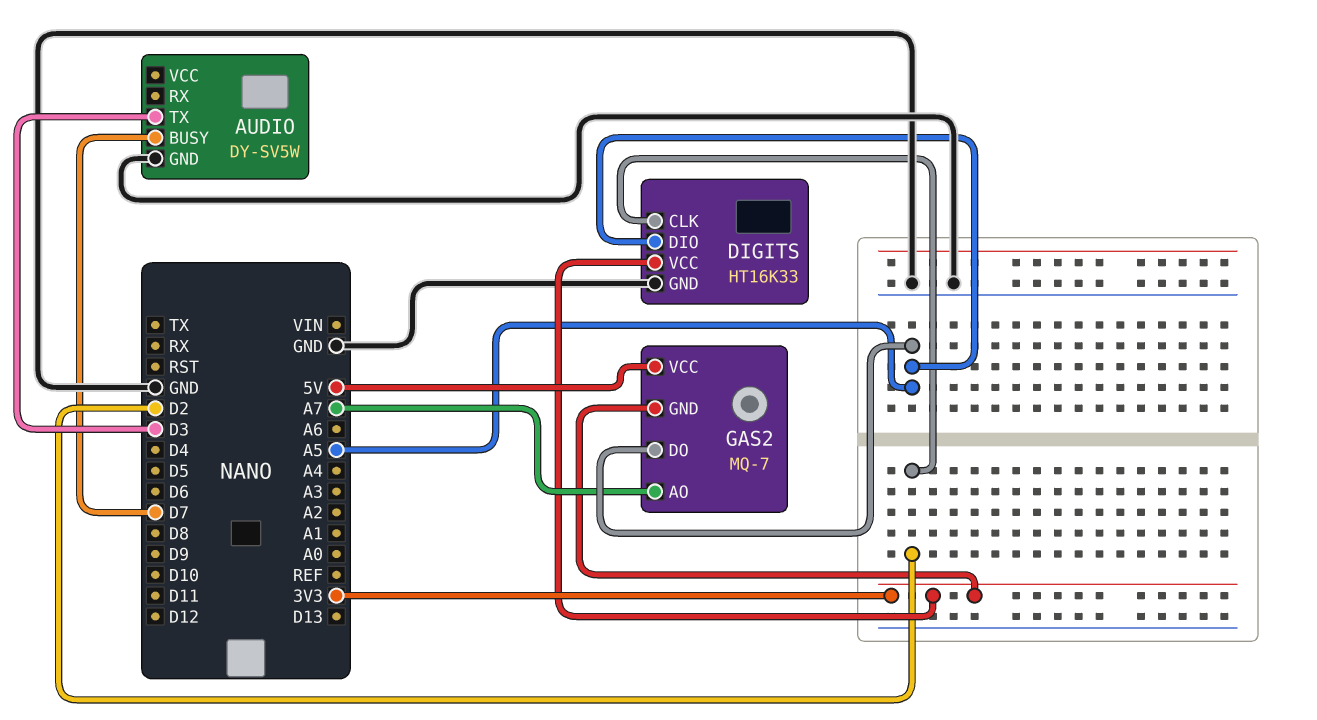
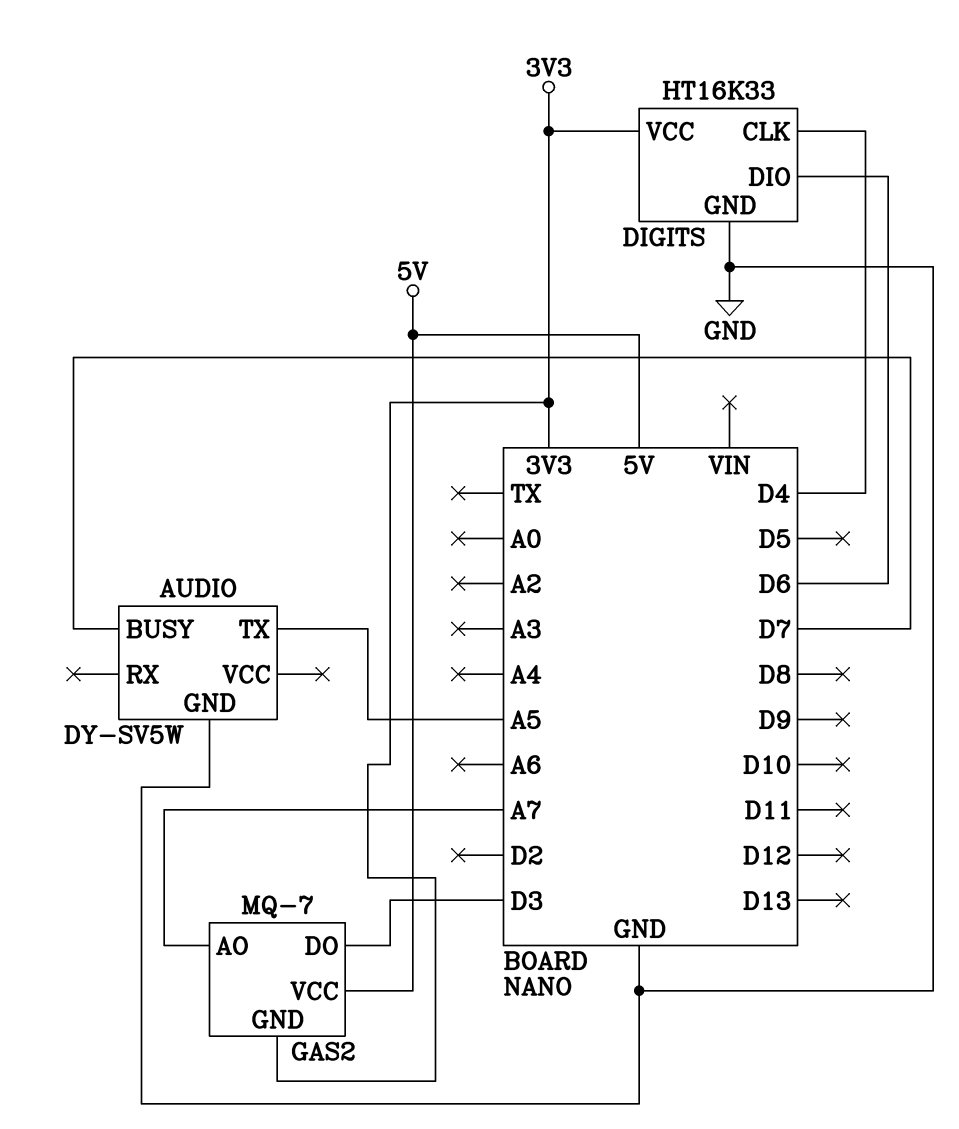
AUDIO pin TX: D3 -> A5
DIGITS pin CLK: D2 -> D4
DIGITS pin DIO: A5 -> D6
GAS2 pin DO: A5 -> D3

